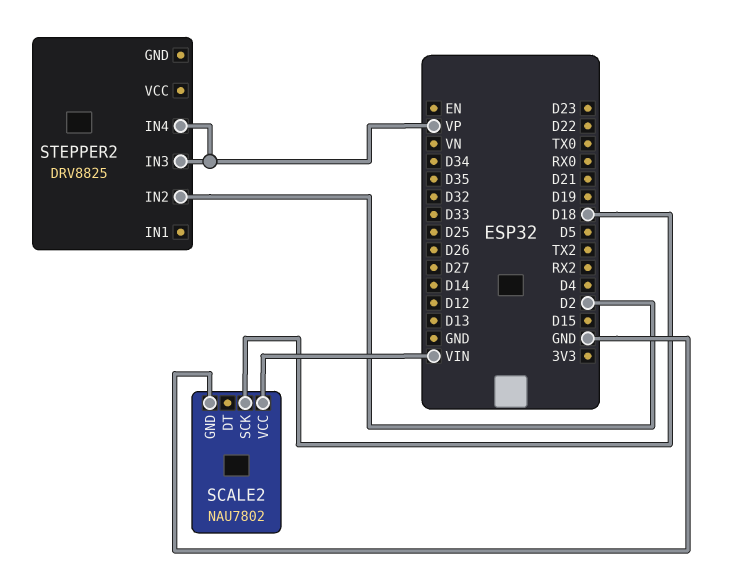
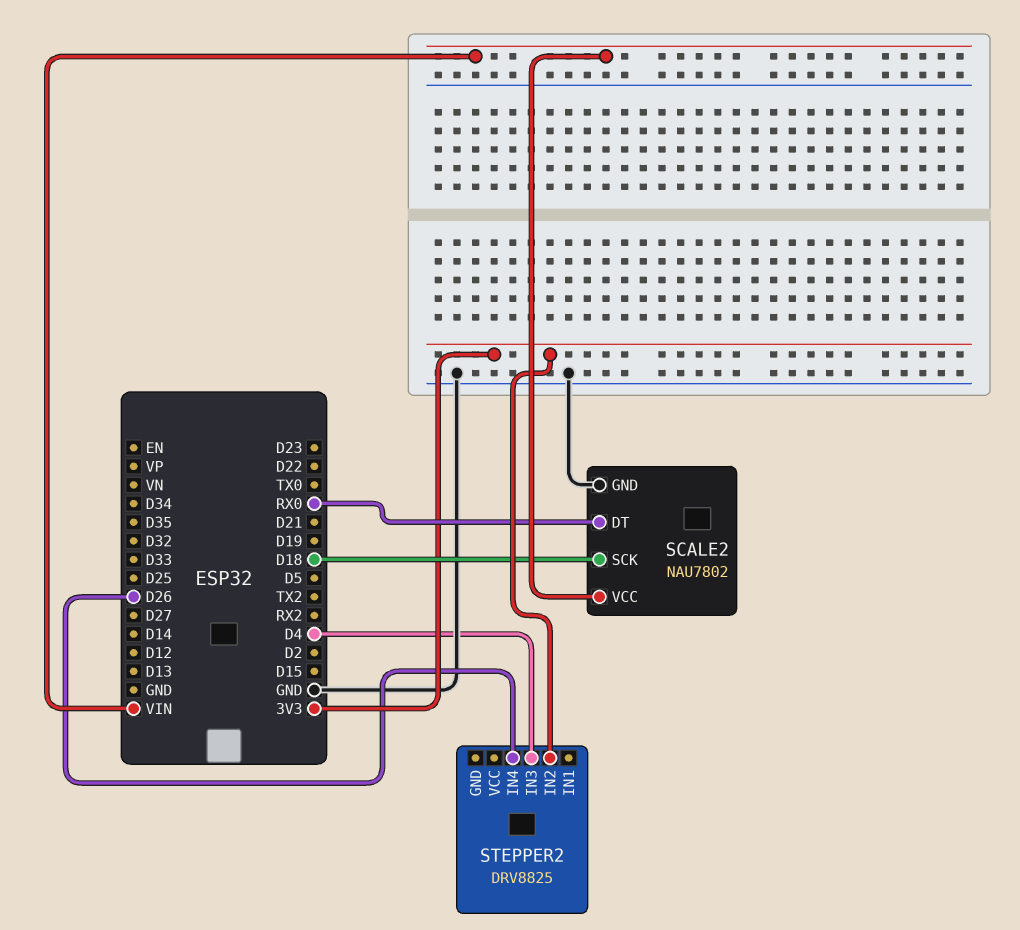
SCALE2 pin DT: none -> RX0
STEPPER2 pin IN2: D2 -> 3V3
STEPPER2 pin IN3: VP -> D4
STEPPER2 pin IN4: VP -> D26

